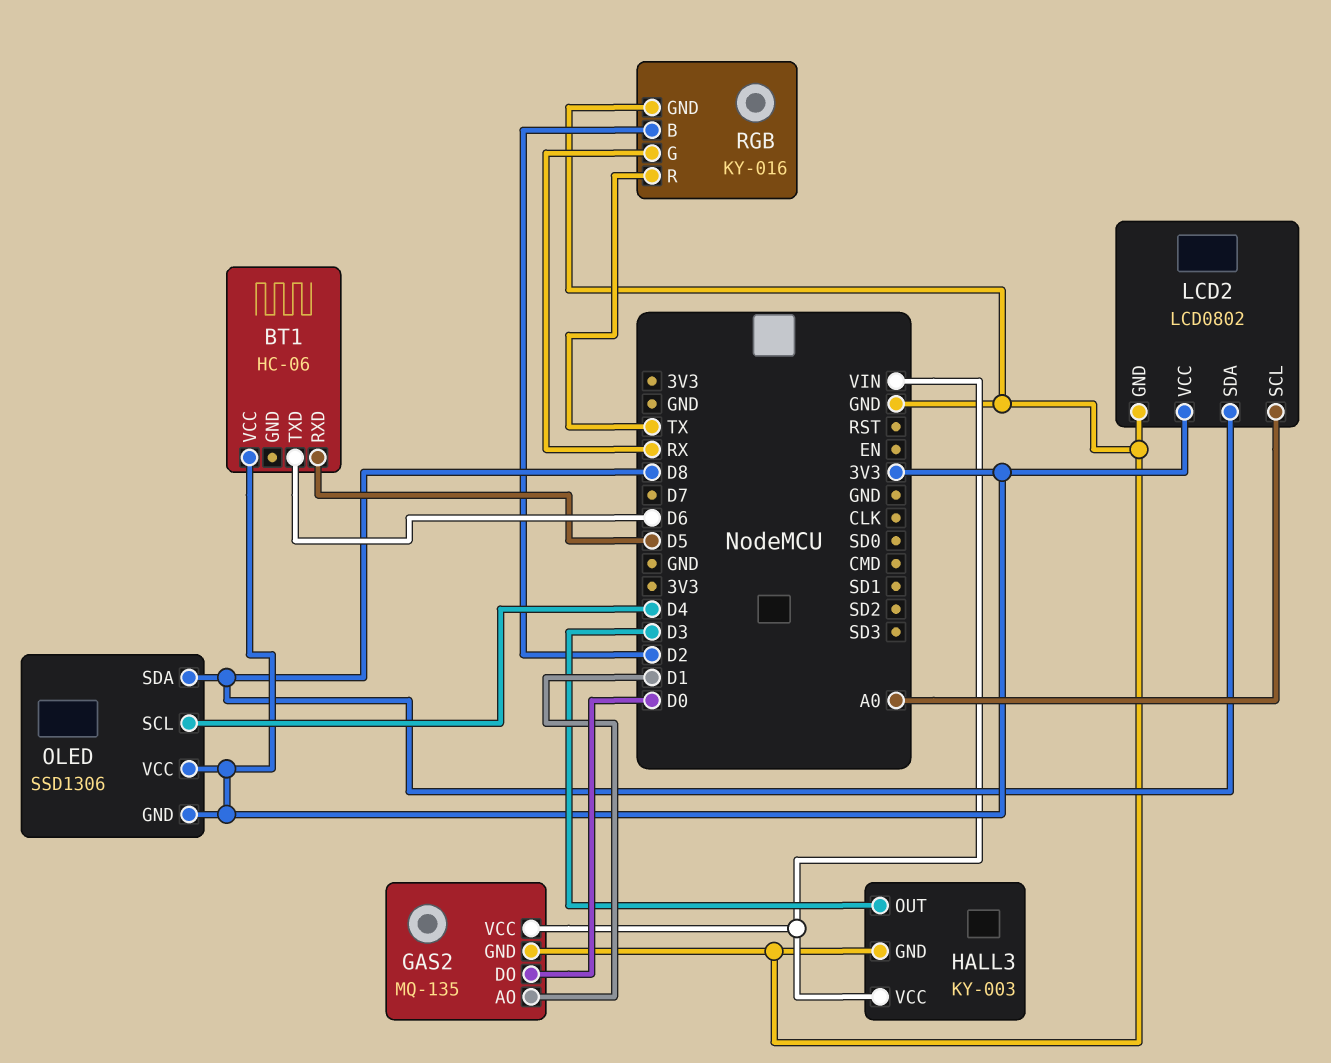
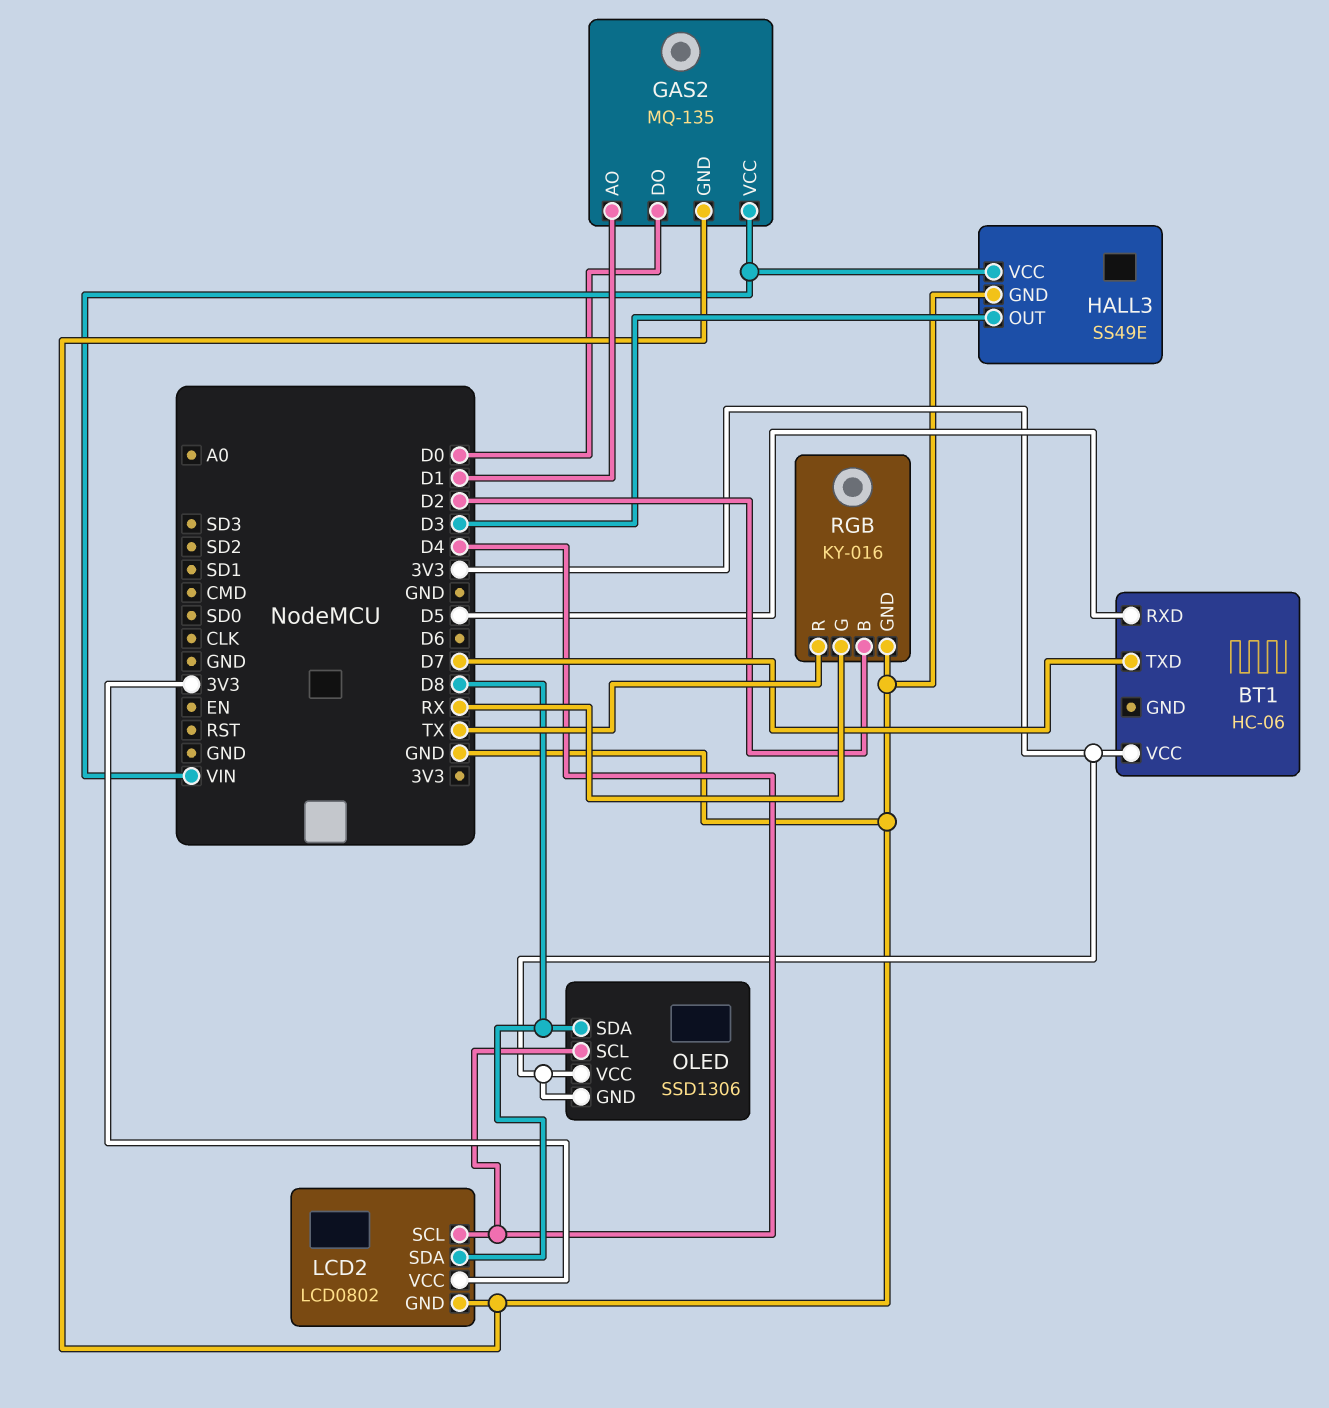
BT1 pin TXD: D6 -> D7
HALL3: KY-003 -> SS49E
LCD2 pin SCL: A0 -> D4

